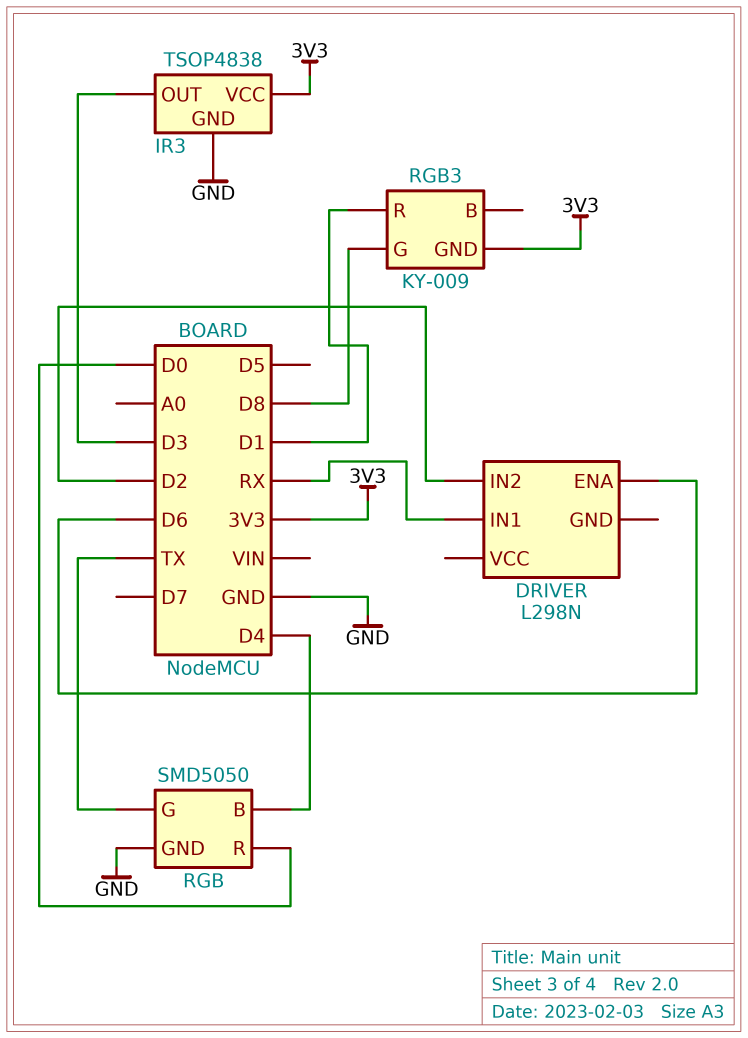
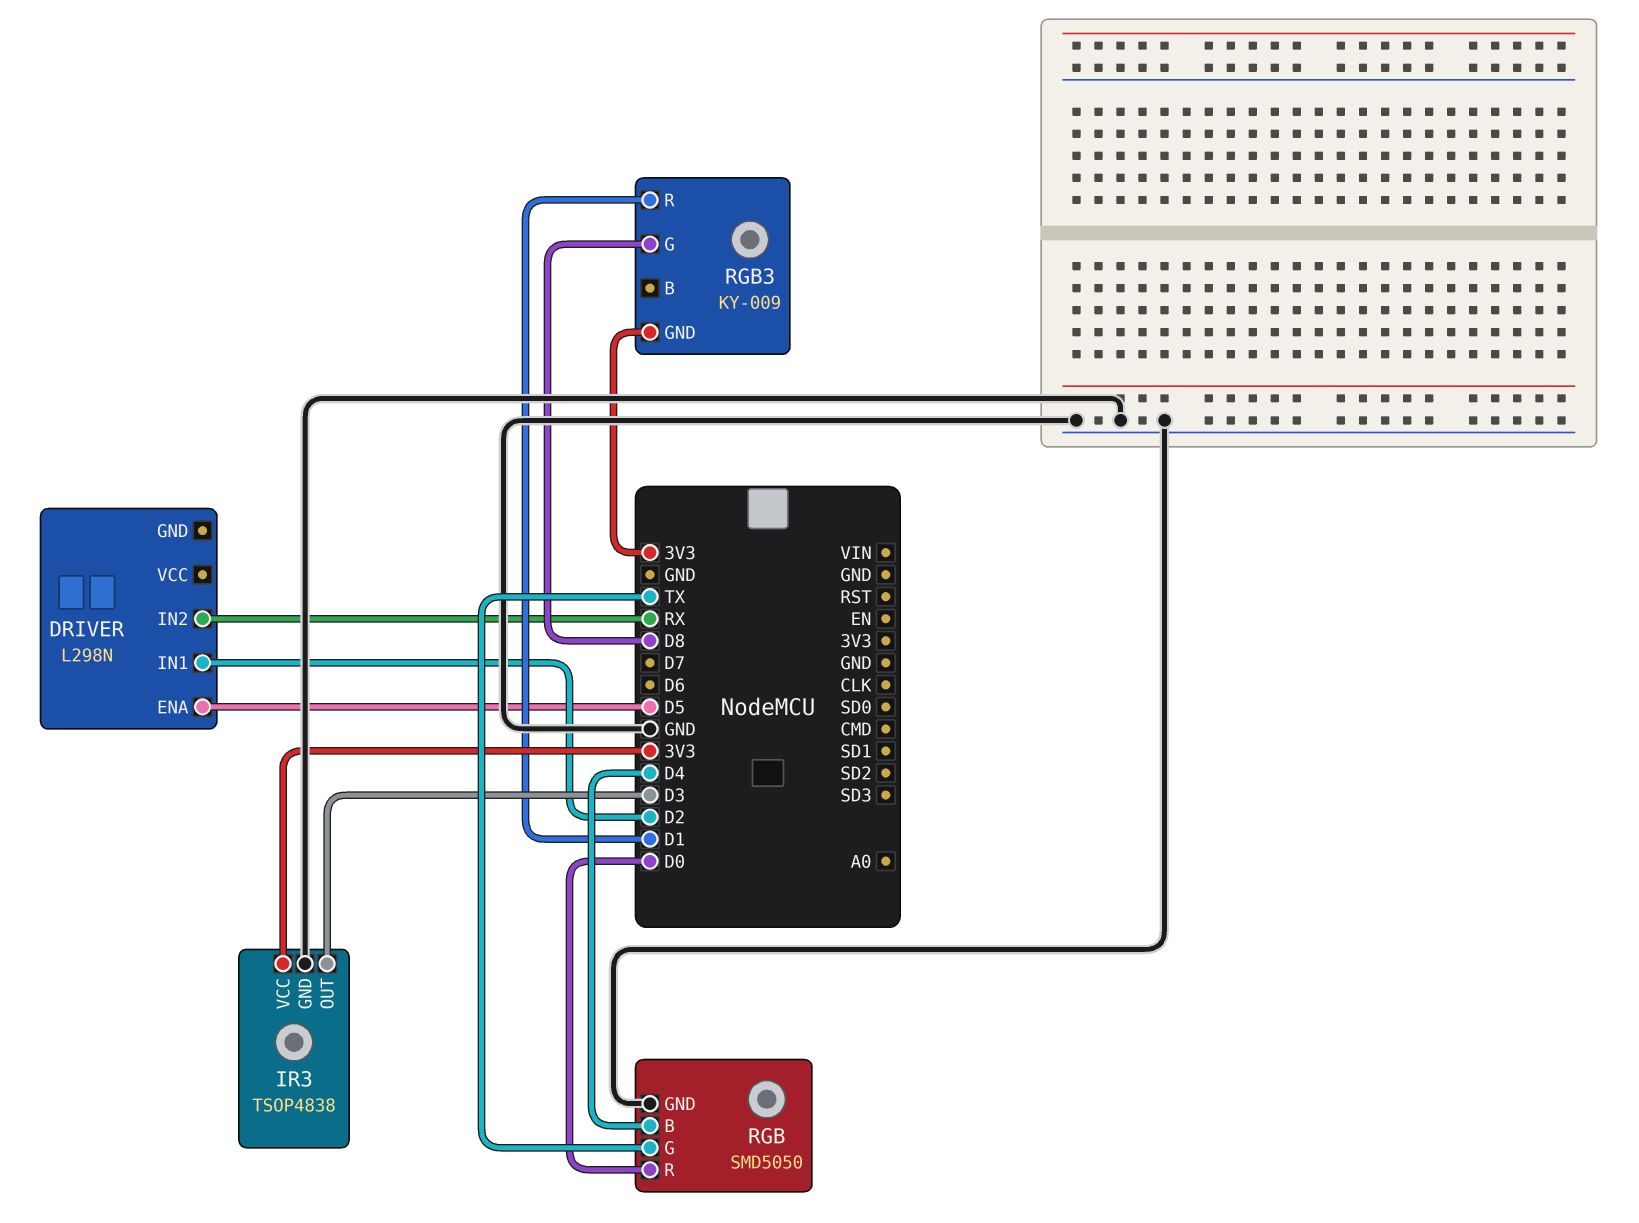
DRIVER pin ENA: D6 -> D5
DRIVER pin IN1: RX -> D2
DRIVER pin IN2: D2 -> RX

